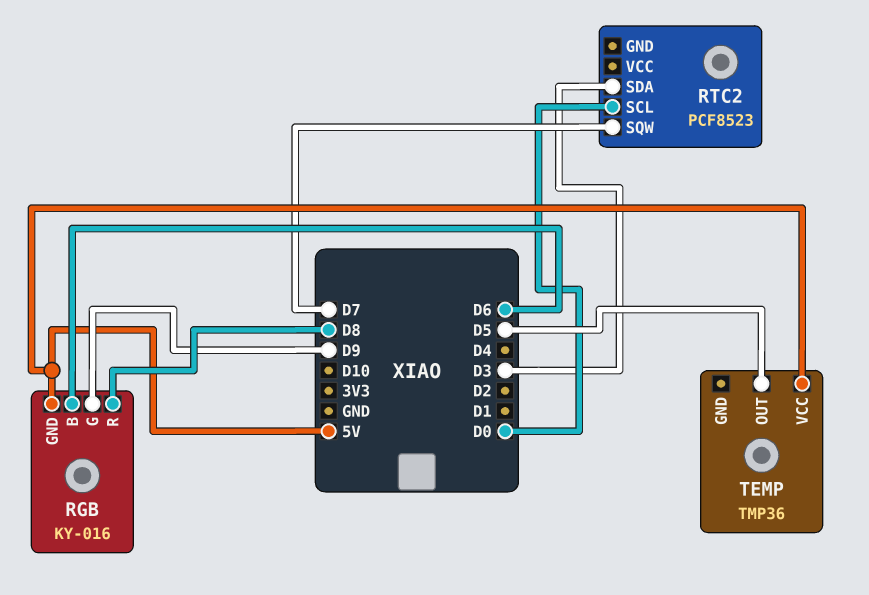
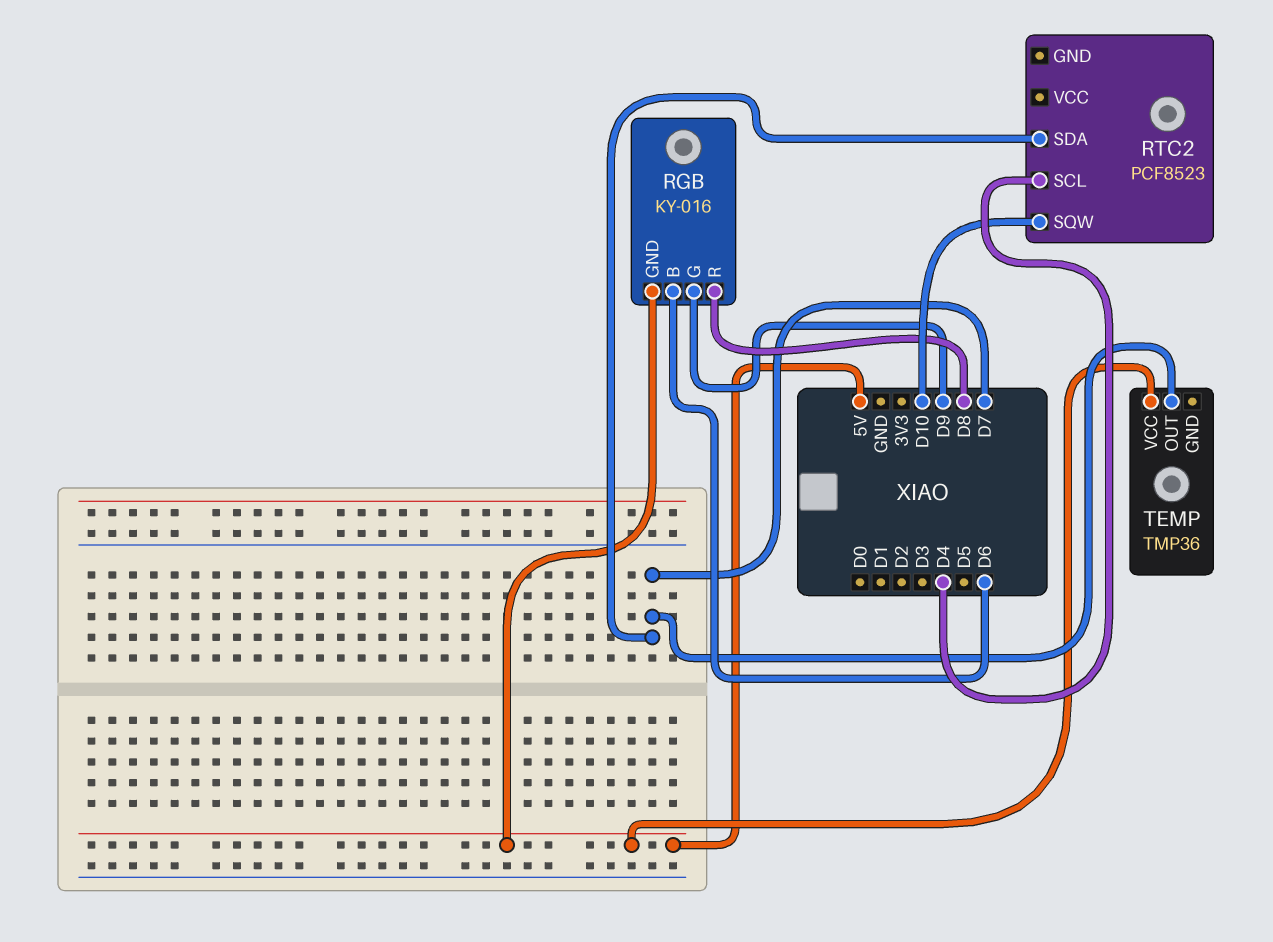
RTC2 pin SCL: D0 -> D4
RTC2 pin SDA: D3 -> D7
RTC2 pin SQW: D7 -> D10
TEMP pin OUT: D5 -> D7

